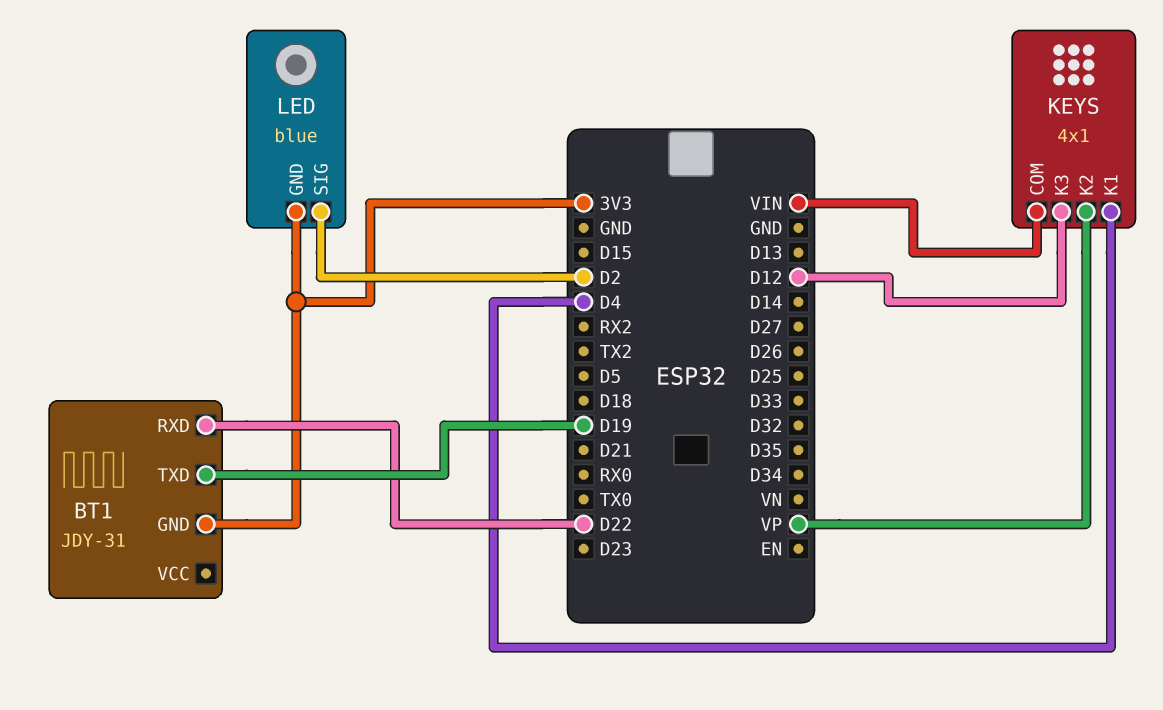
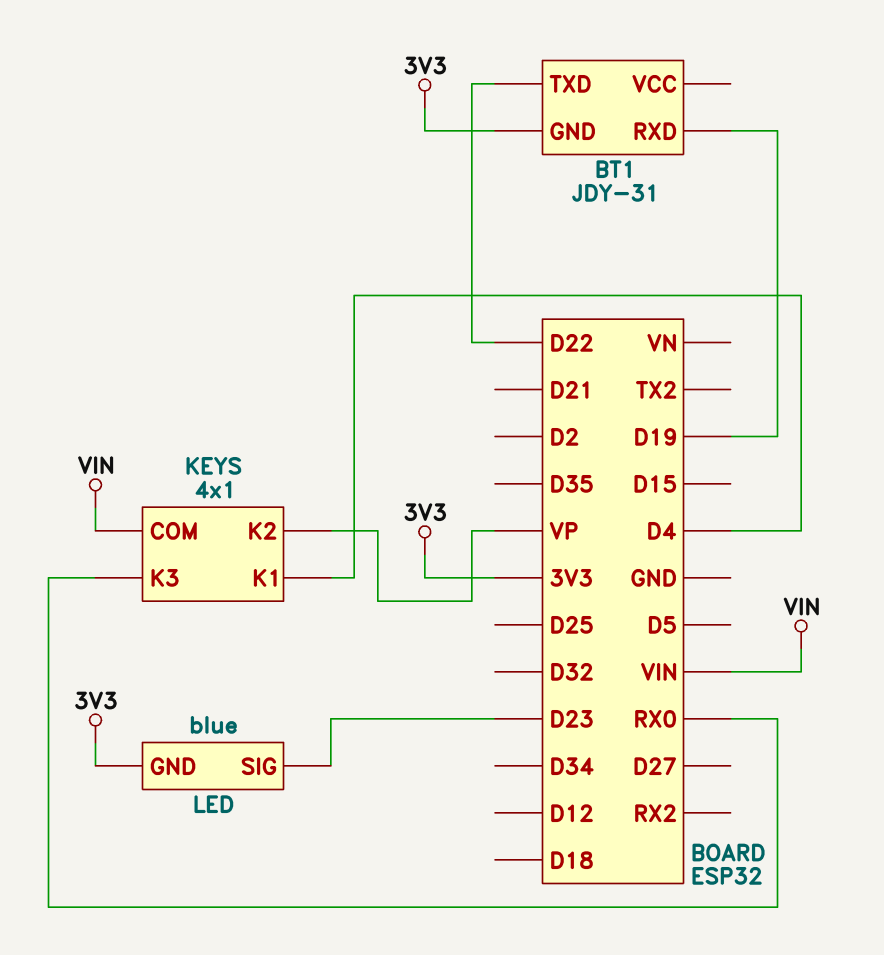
BT1 pin RXD: D22 -> D19
BT1 pin TXD: D19 -> D22
KEYS pin K3: D12 -> RX0
LED pin SIG: D2 -> D23

